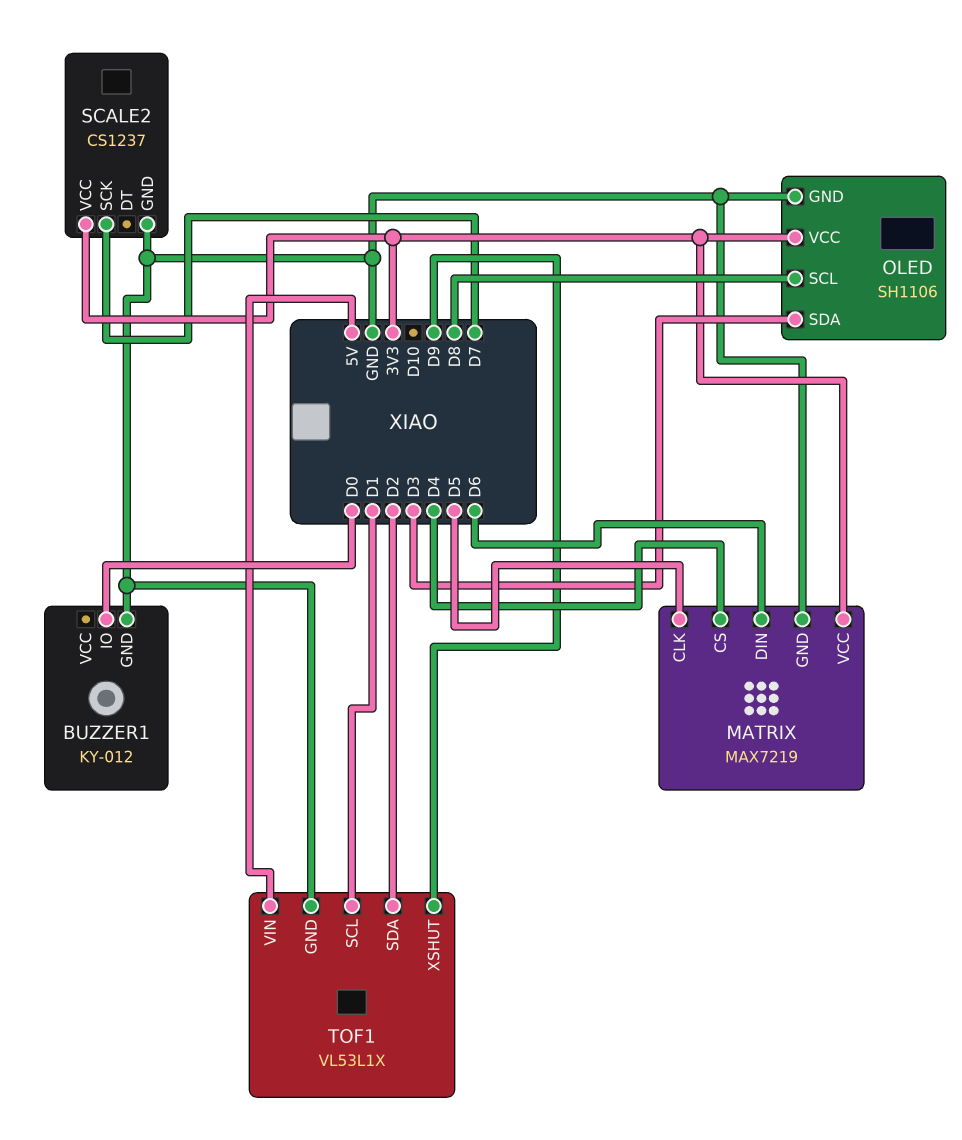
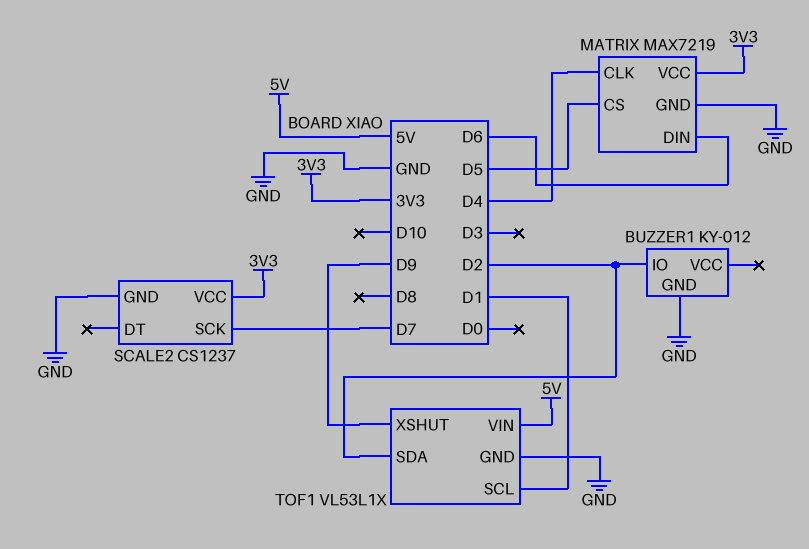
BUZZER1 pin IO: D0 -> D2
MATRIX pin CLK: D5 -> D4
MATRIX pin CS: D4 -> D5
OLED: SH1106 -> none
OLED pin GND: GND -> none
OLED pin SCL: D8 -> none
OLED pin SDA: D3 -> none
OLED pin VCC: 3V3 -> none

